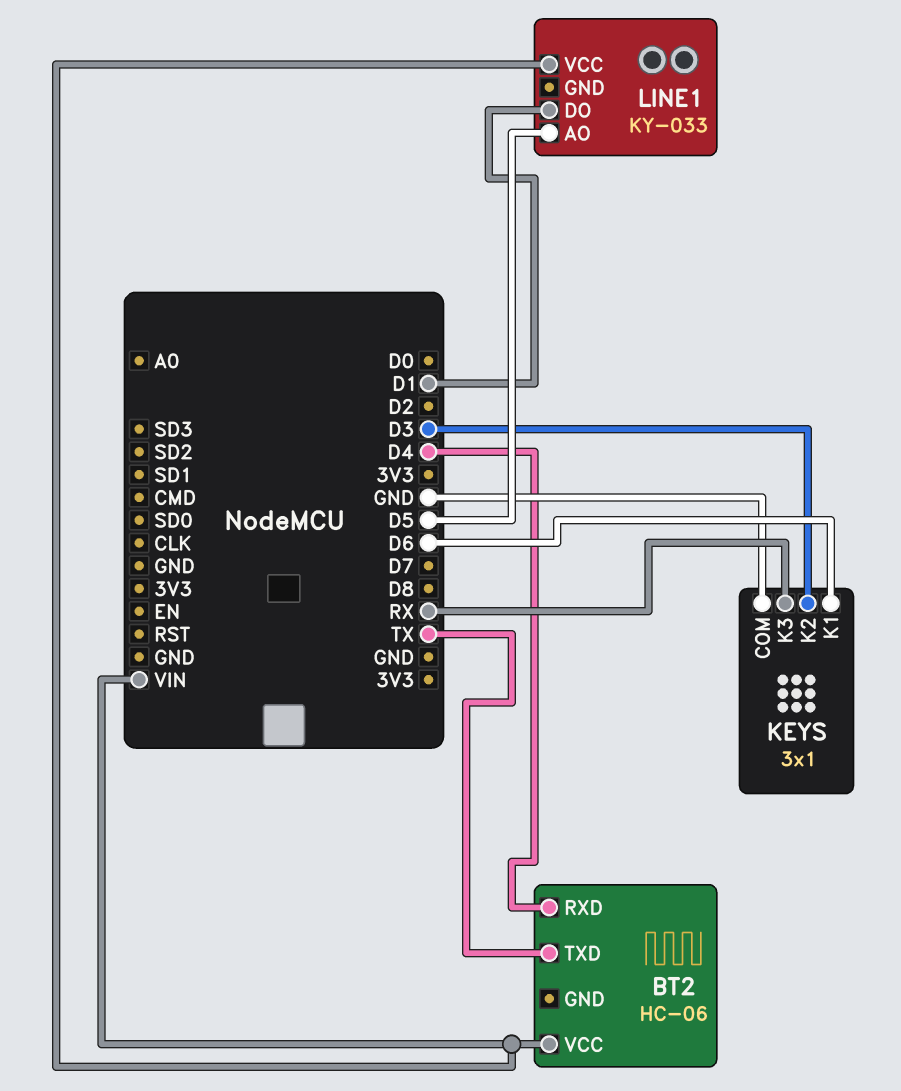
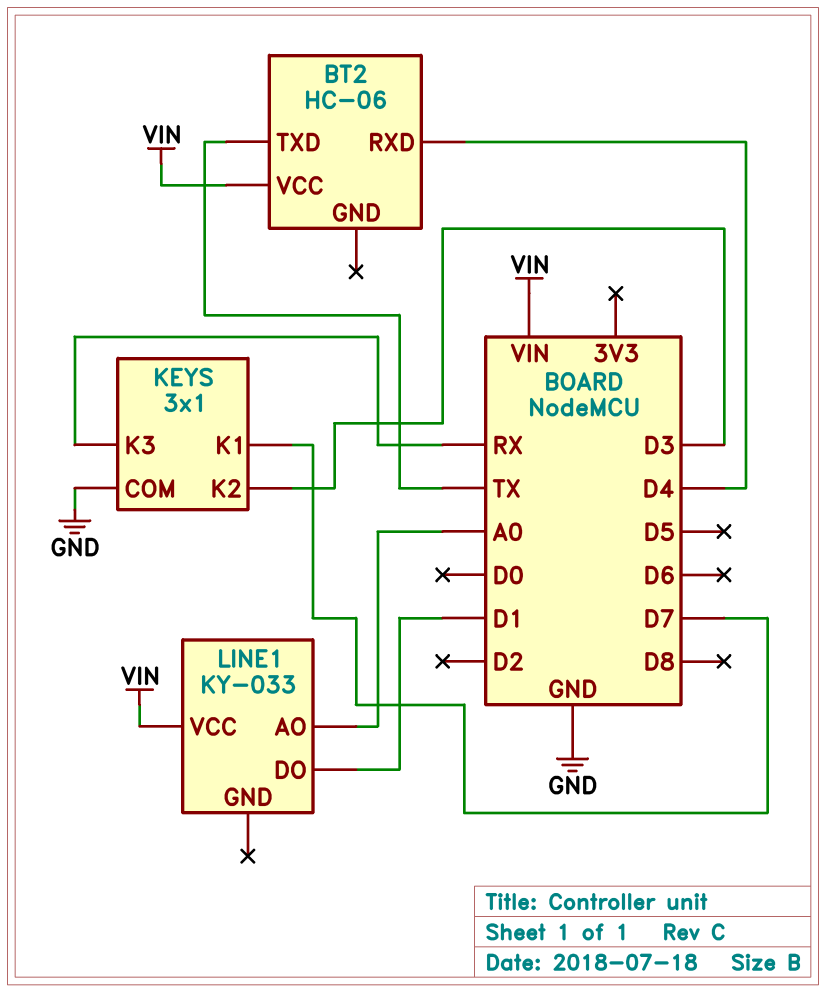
KEYS pin K1: D6 -> D7
LINE1 pin AO: D5 -> A0

